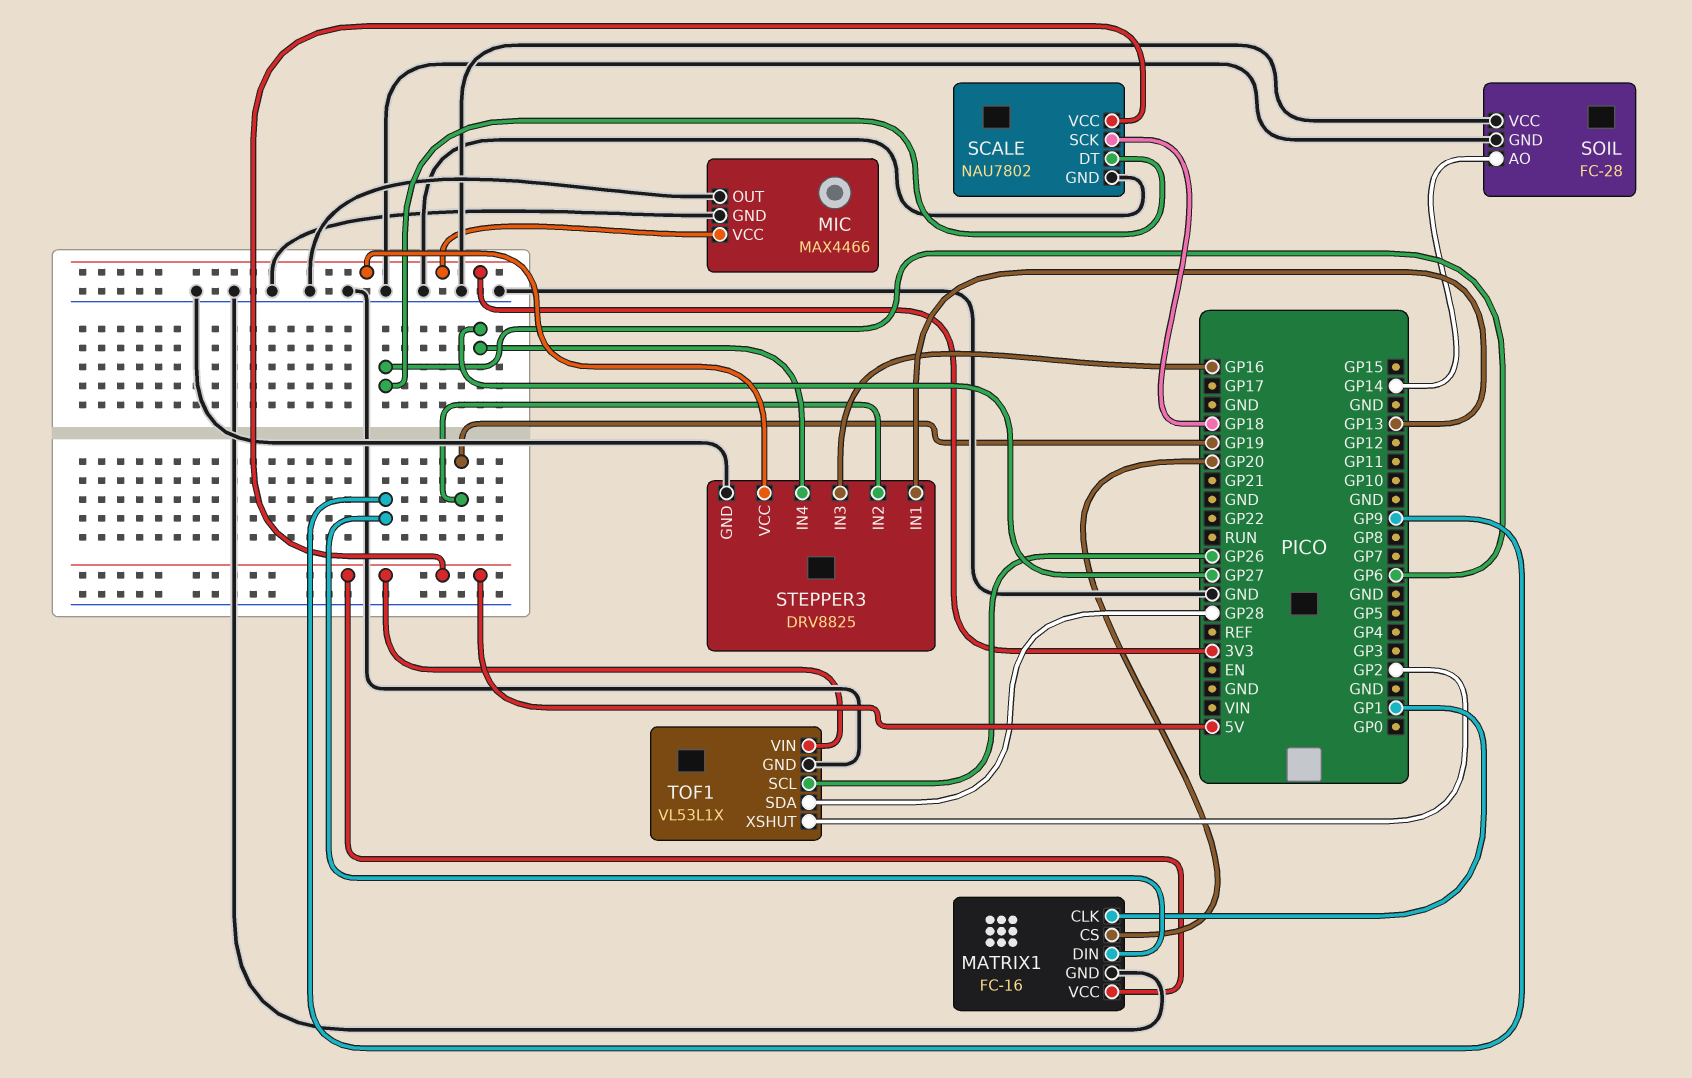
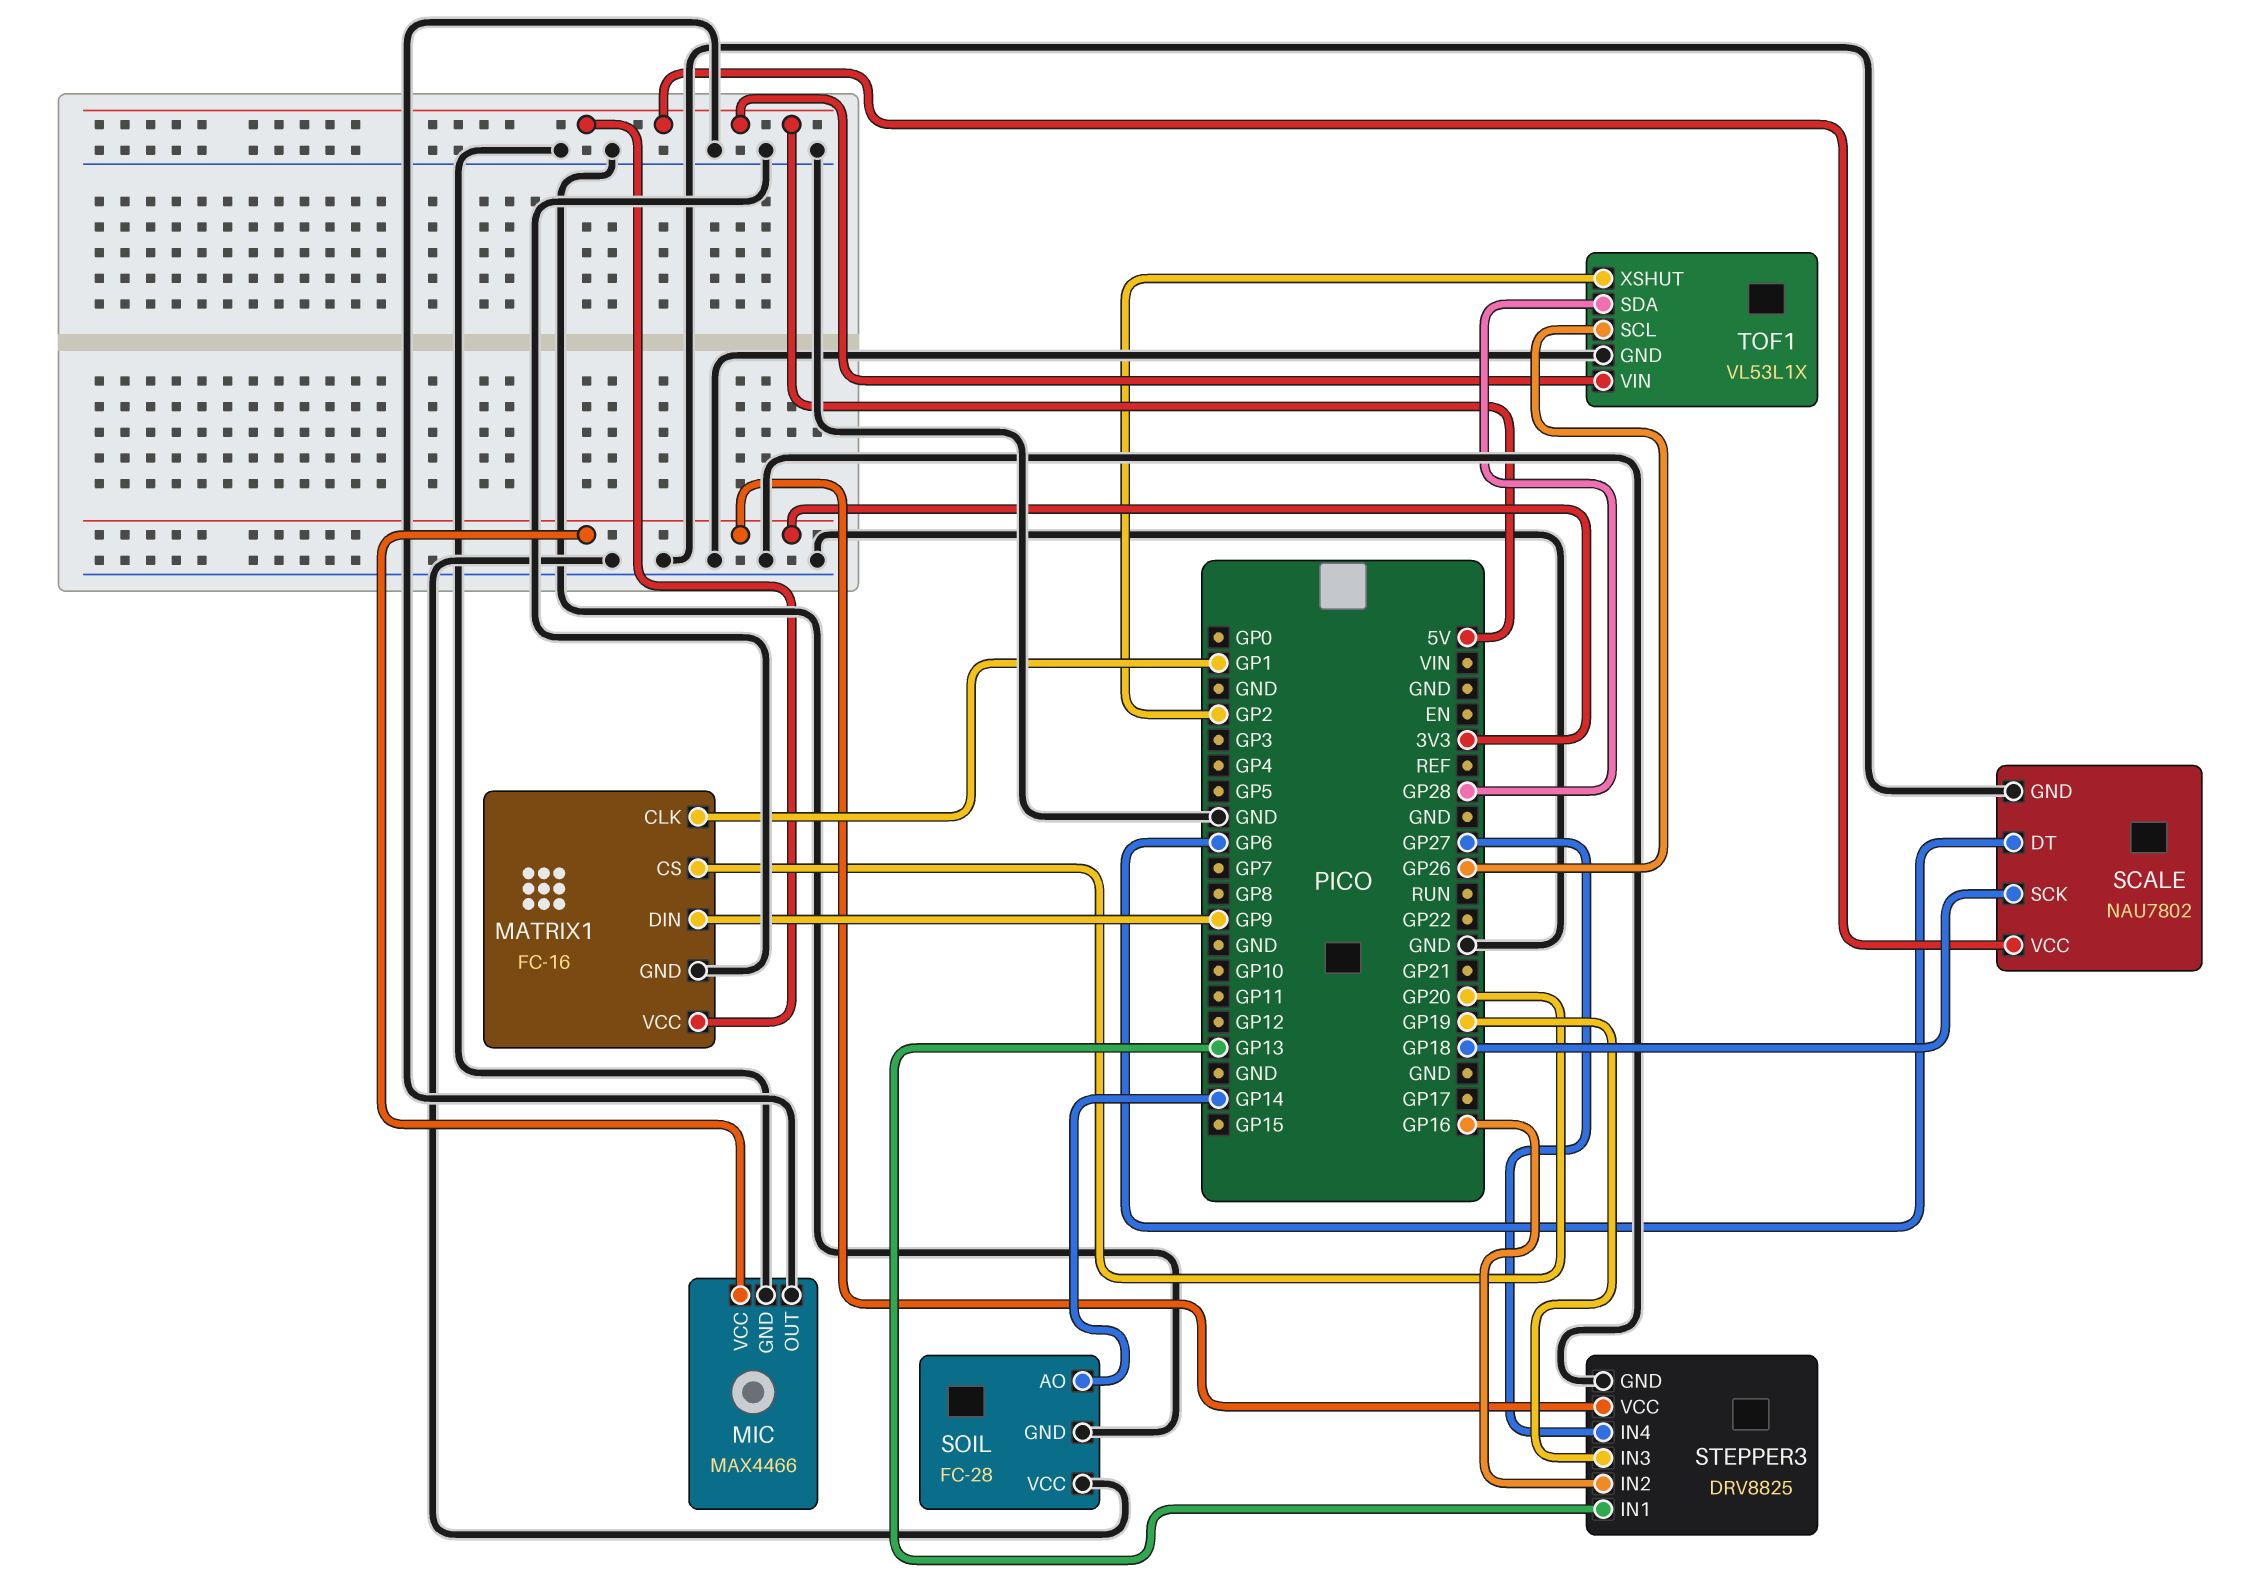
STEPPER3 pin IN2: GP19 -> GP16
STEPPER3 pin IN3: GP16 -> GP19

